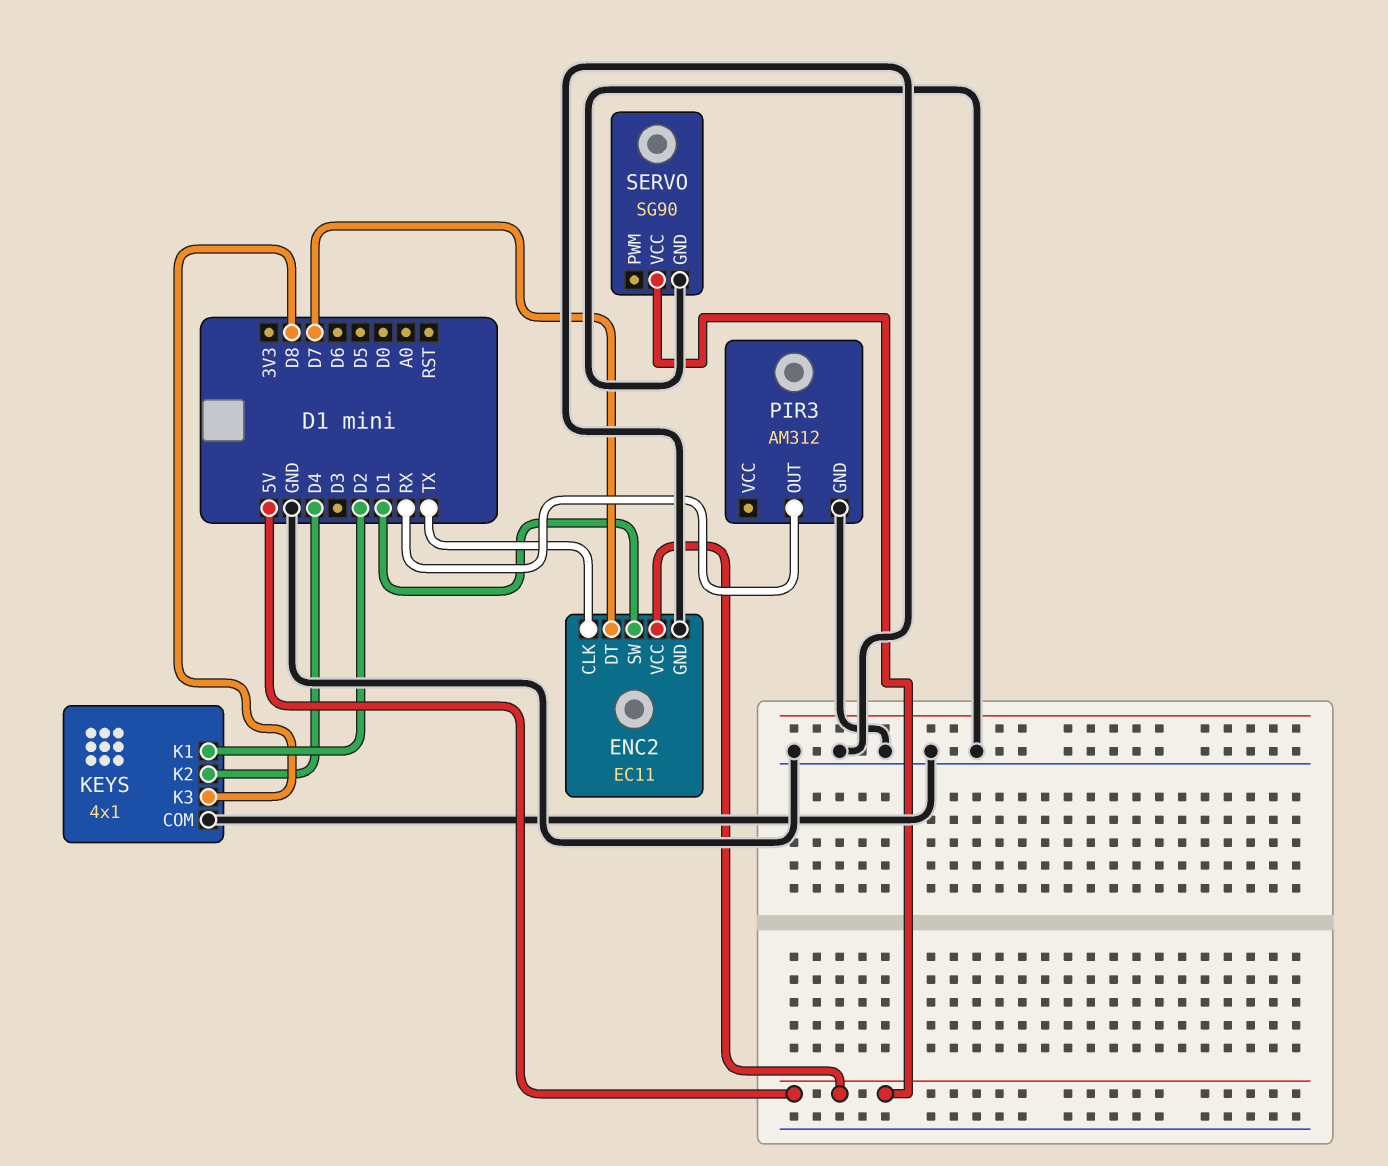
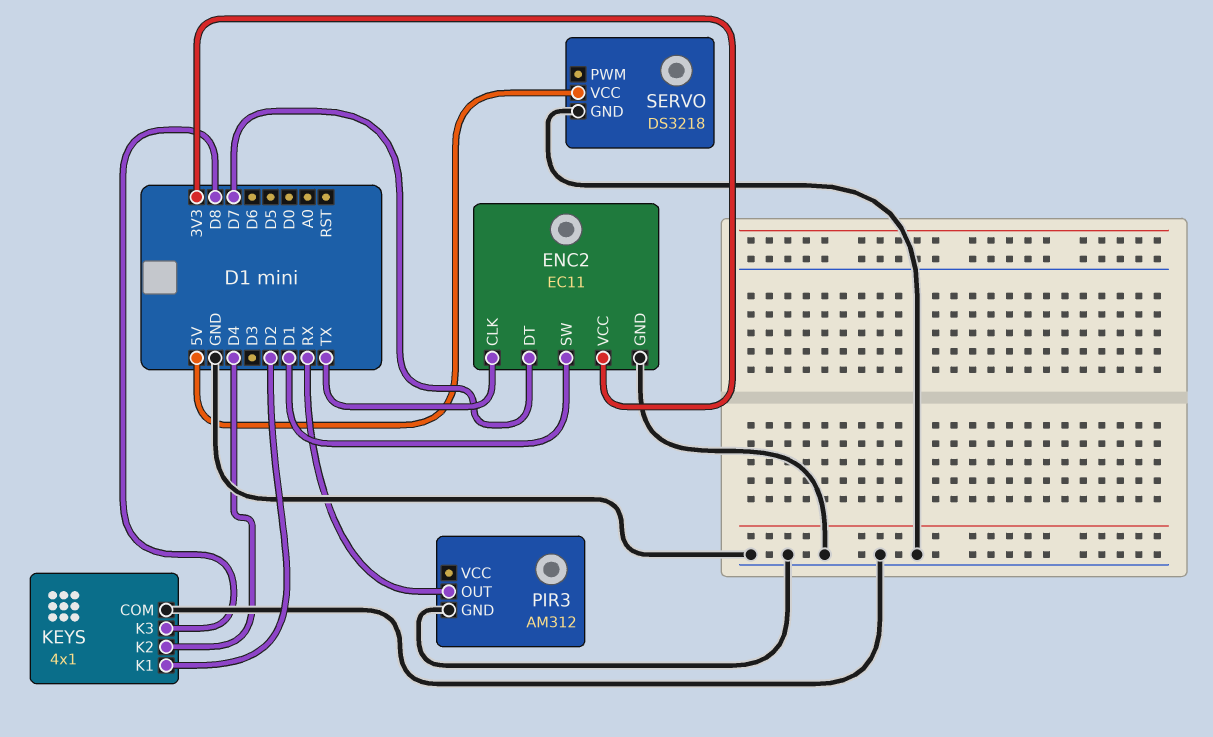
ENC2 pin VCC: 5V -> 3V3
SERVO: SG90 -> DS3218

